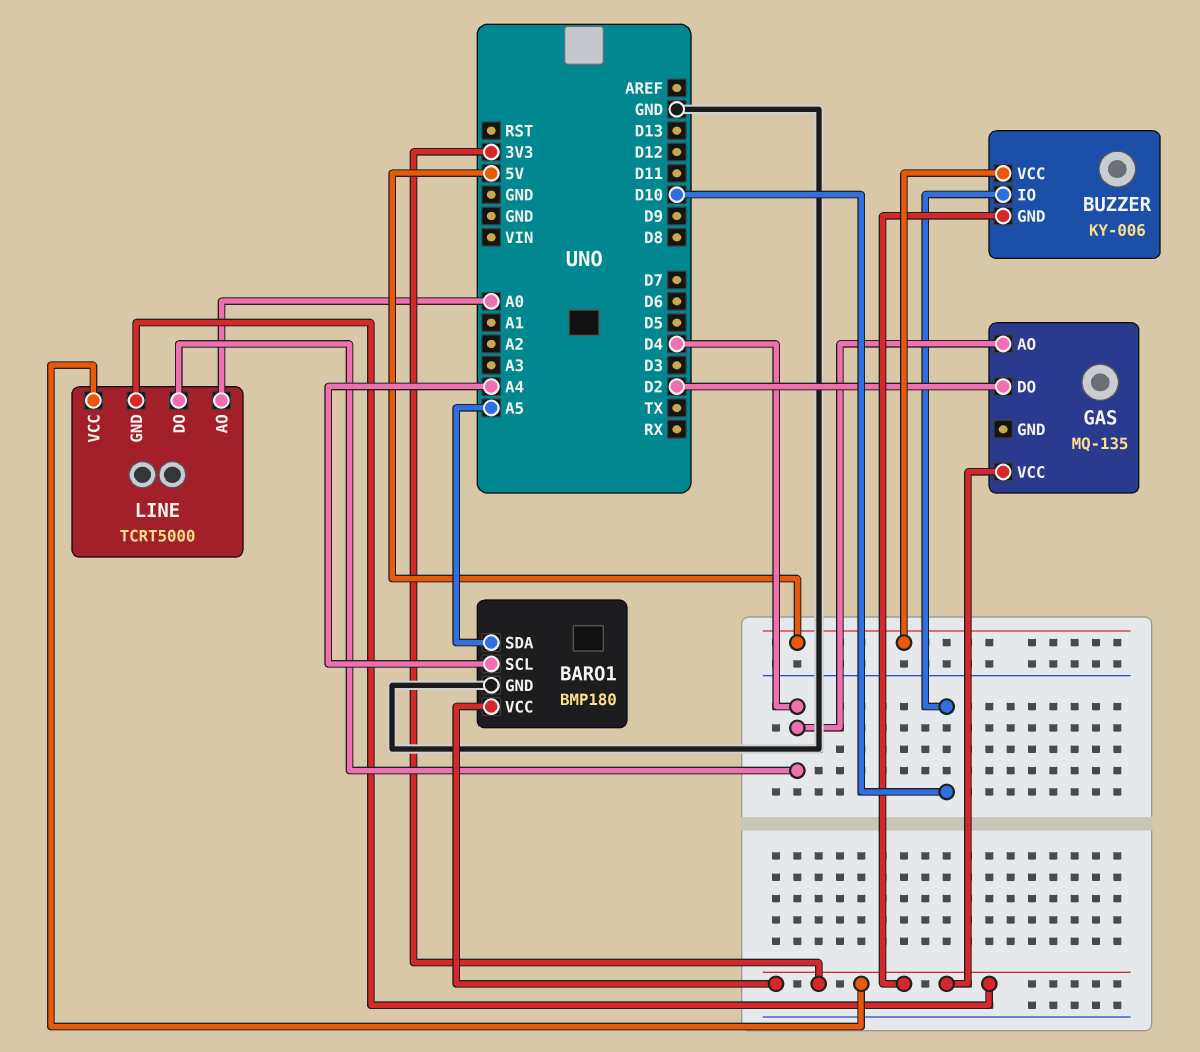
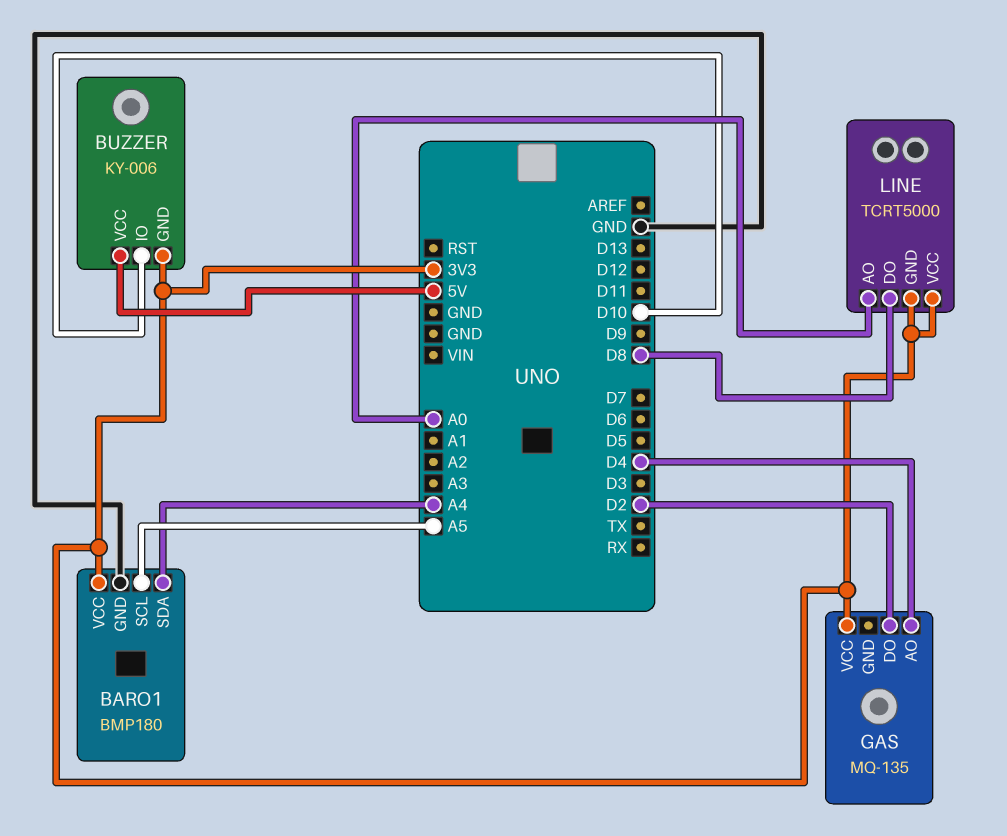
BARO1 pin SCL: A4 -> A5
BARO1 pin SDA: A5 -> A4
LINE pin DO: D4 -> D8

